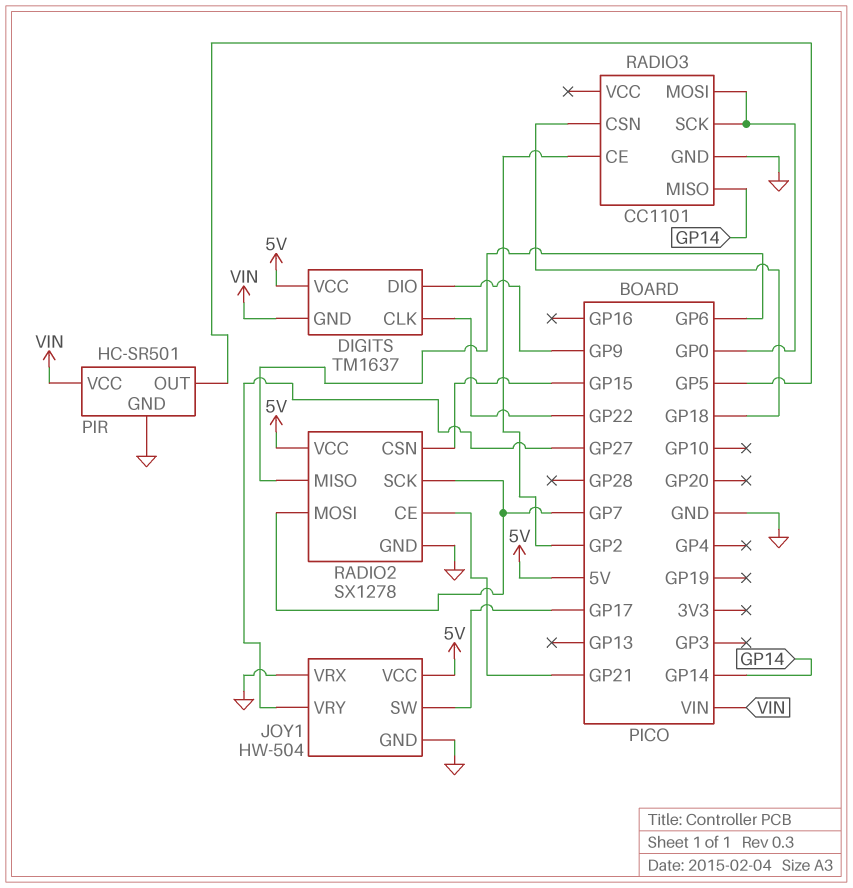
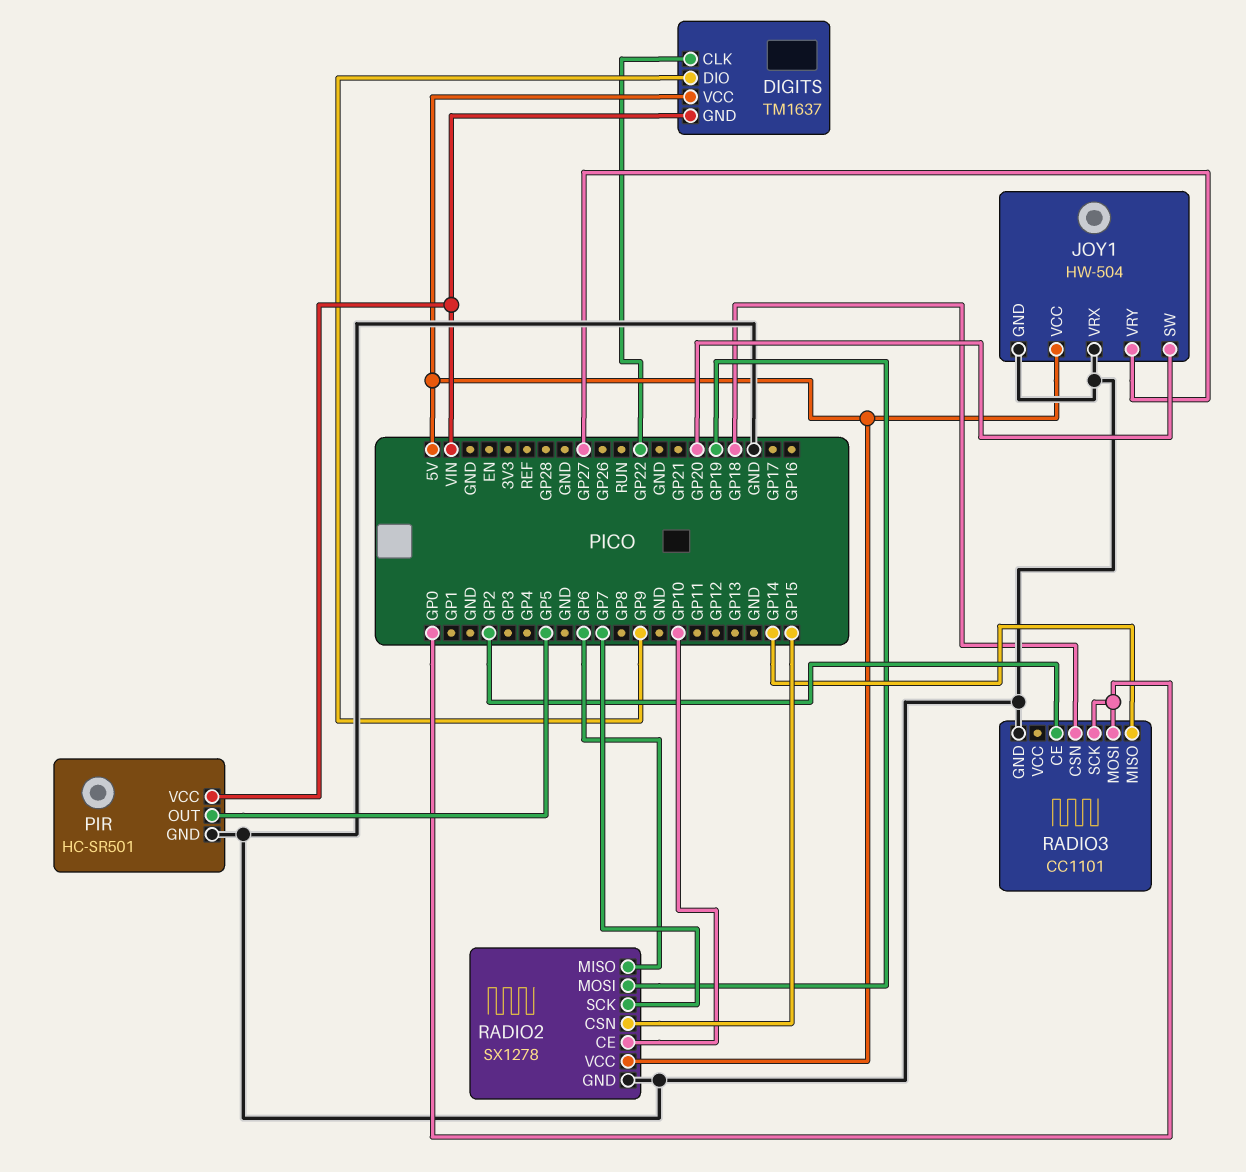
JOY1 pin SW: GP17 -> GP20
RADIO2 pin CE: GP21 -> GP10
RADIO2 pin MOSI: GP7 -> GP19

